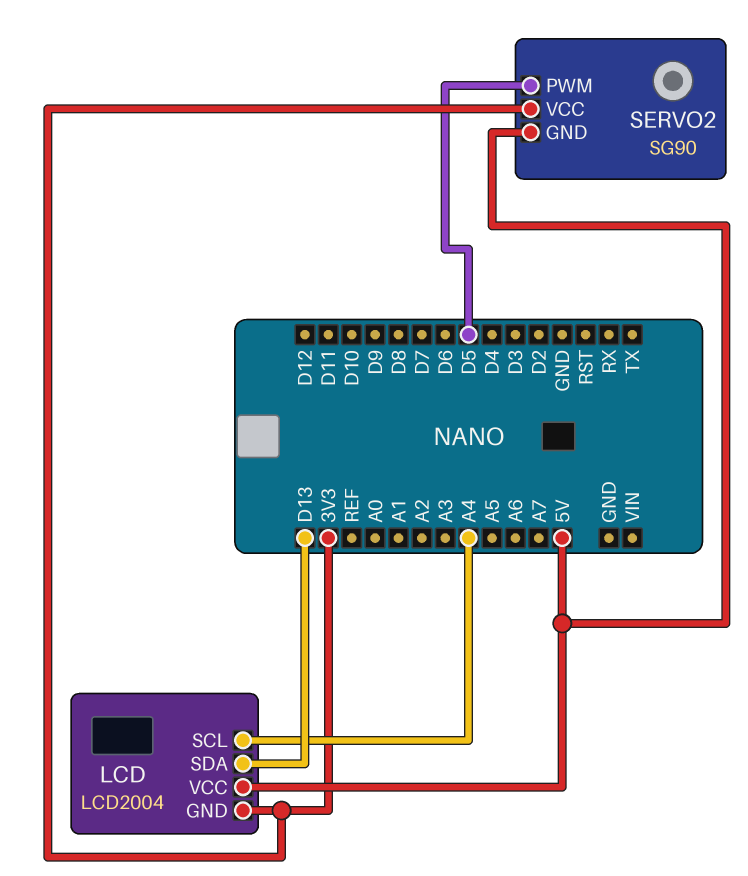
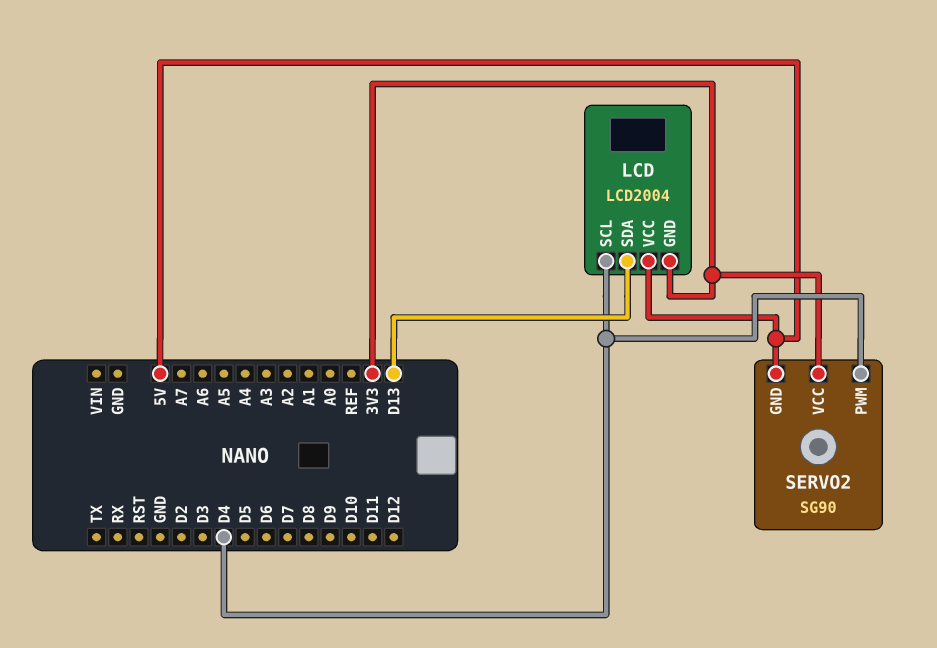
LCD pin SCL: A4 -> D4
SERVO2 pin PWM: D5 -> D4

